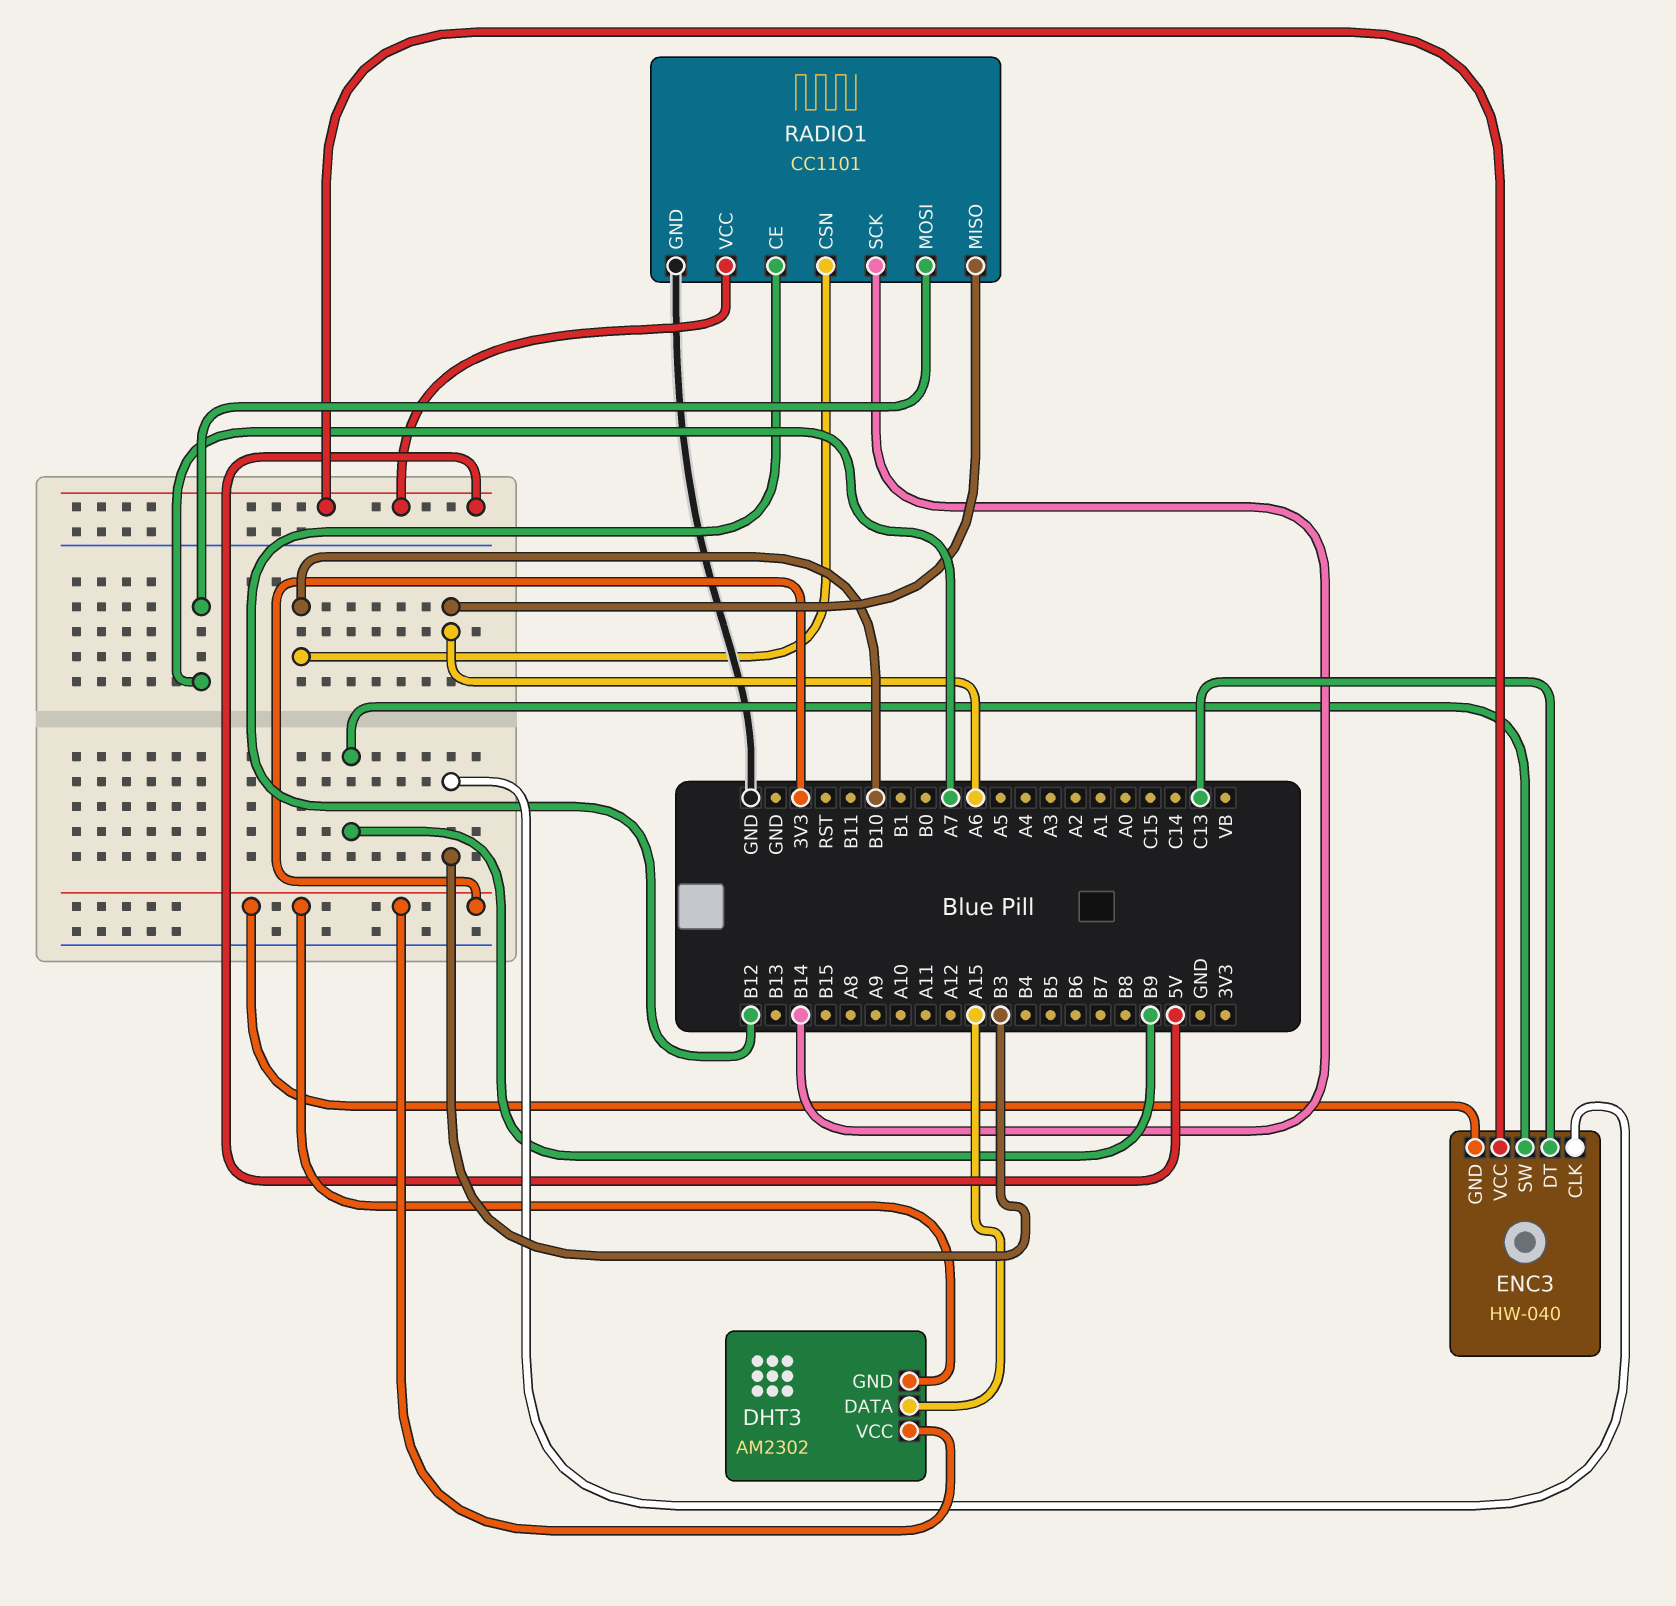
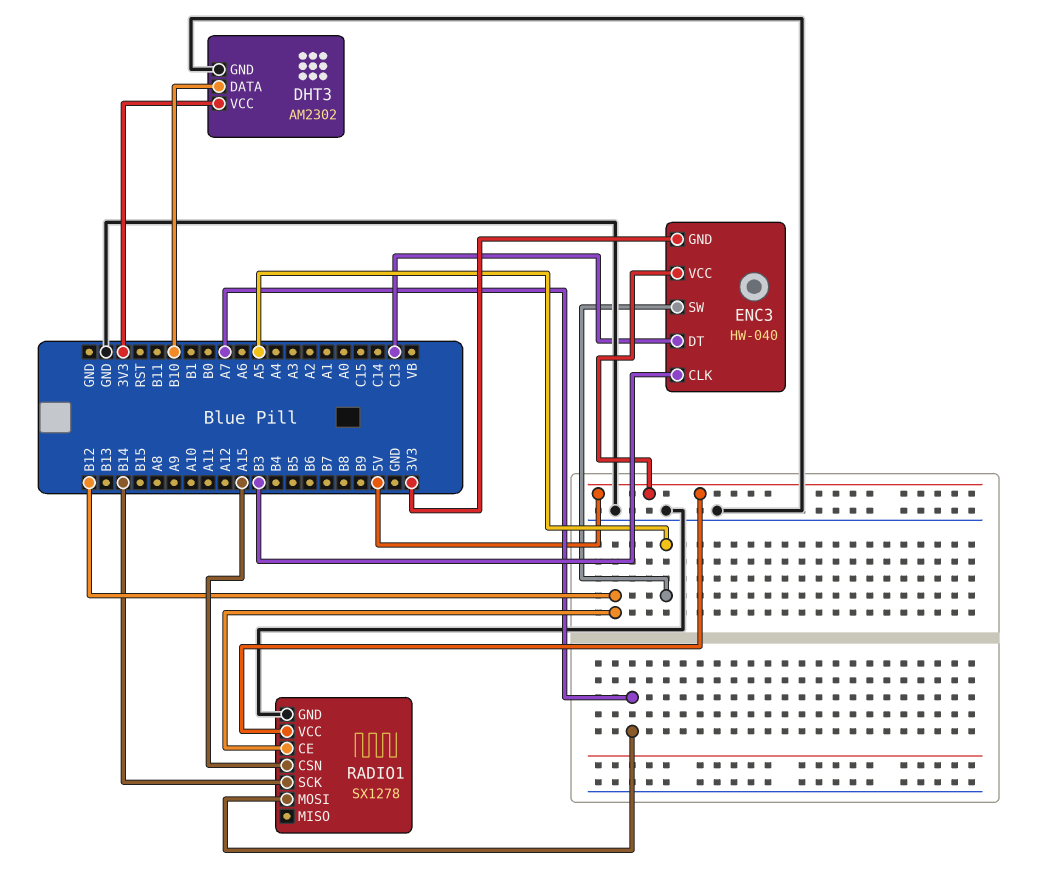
DHT3 pin DATA: A15 -> B10
DHT3 pin GND: 3V3 -> GND
ENC3 pin SW: B9 -> A5
RADIO1: CC1101 -> SX1278
RADIO1 pin CSN: B10 -> A15
RADIO1 pin MISO: A6 -> none

